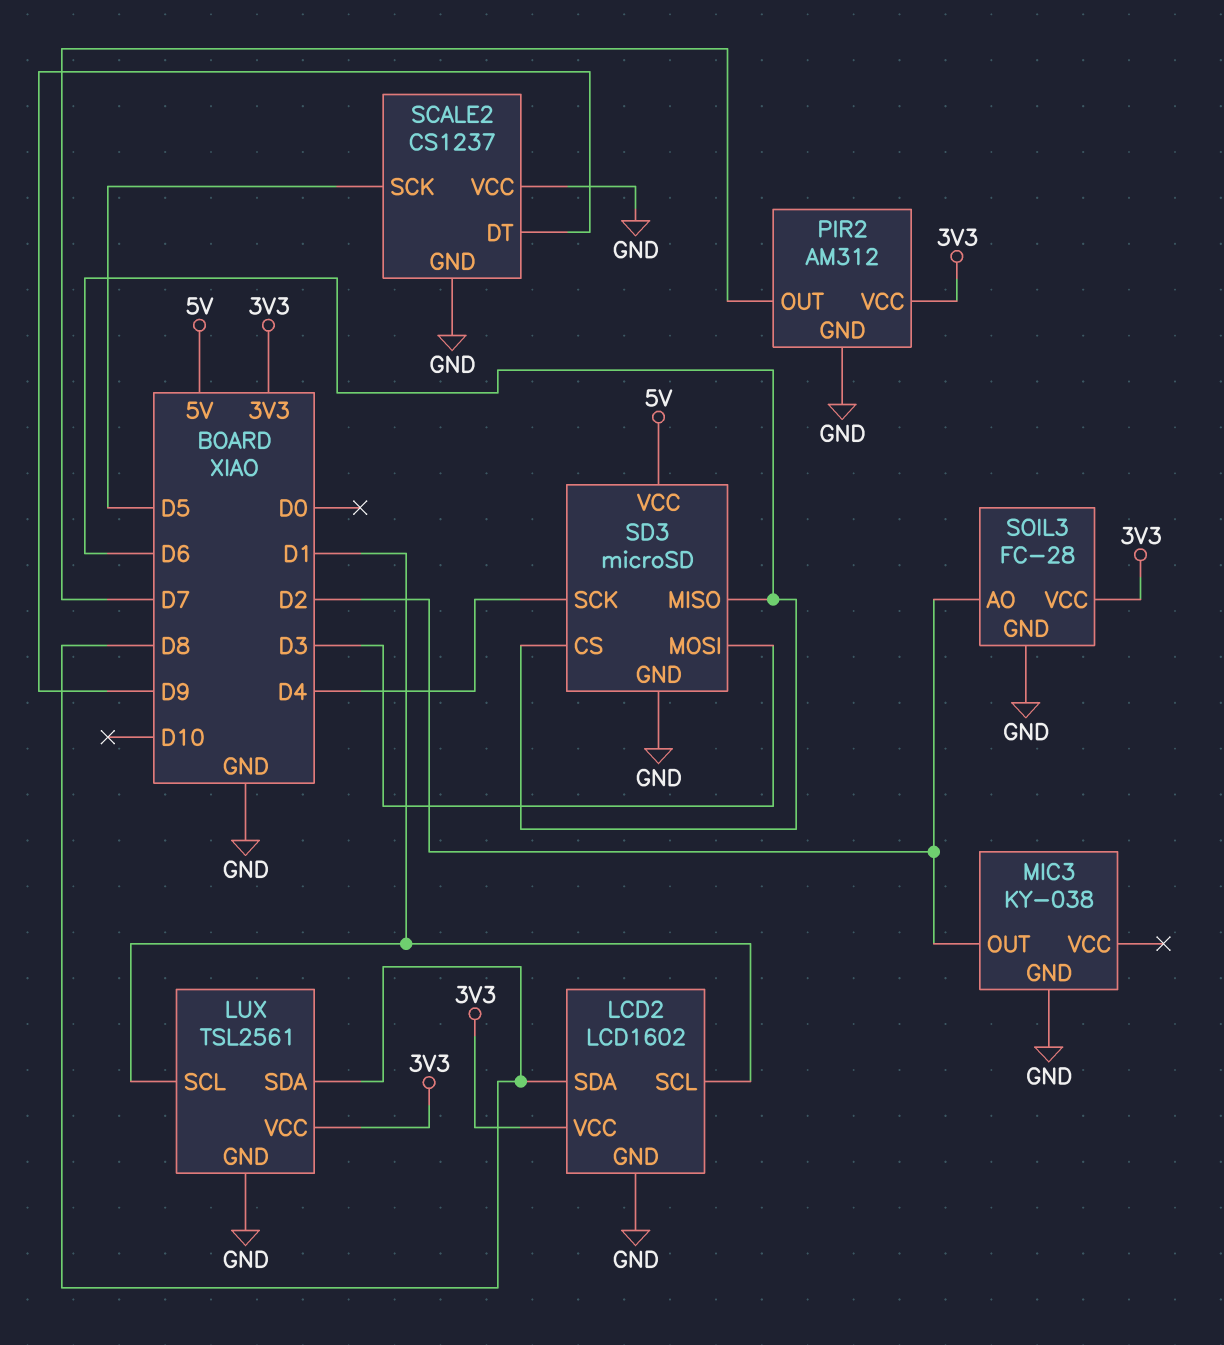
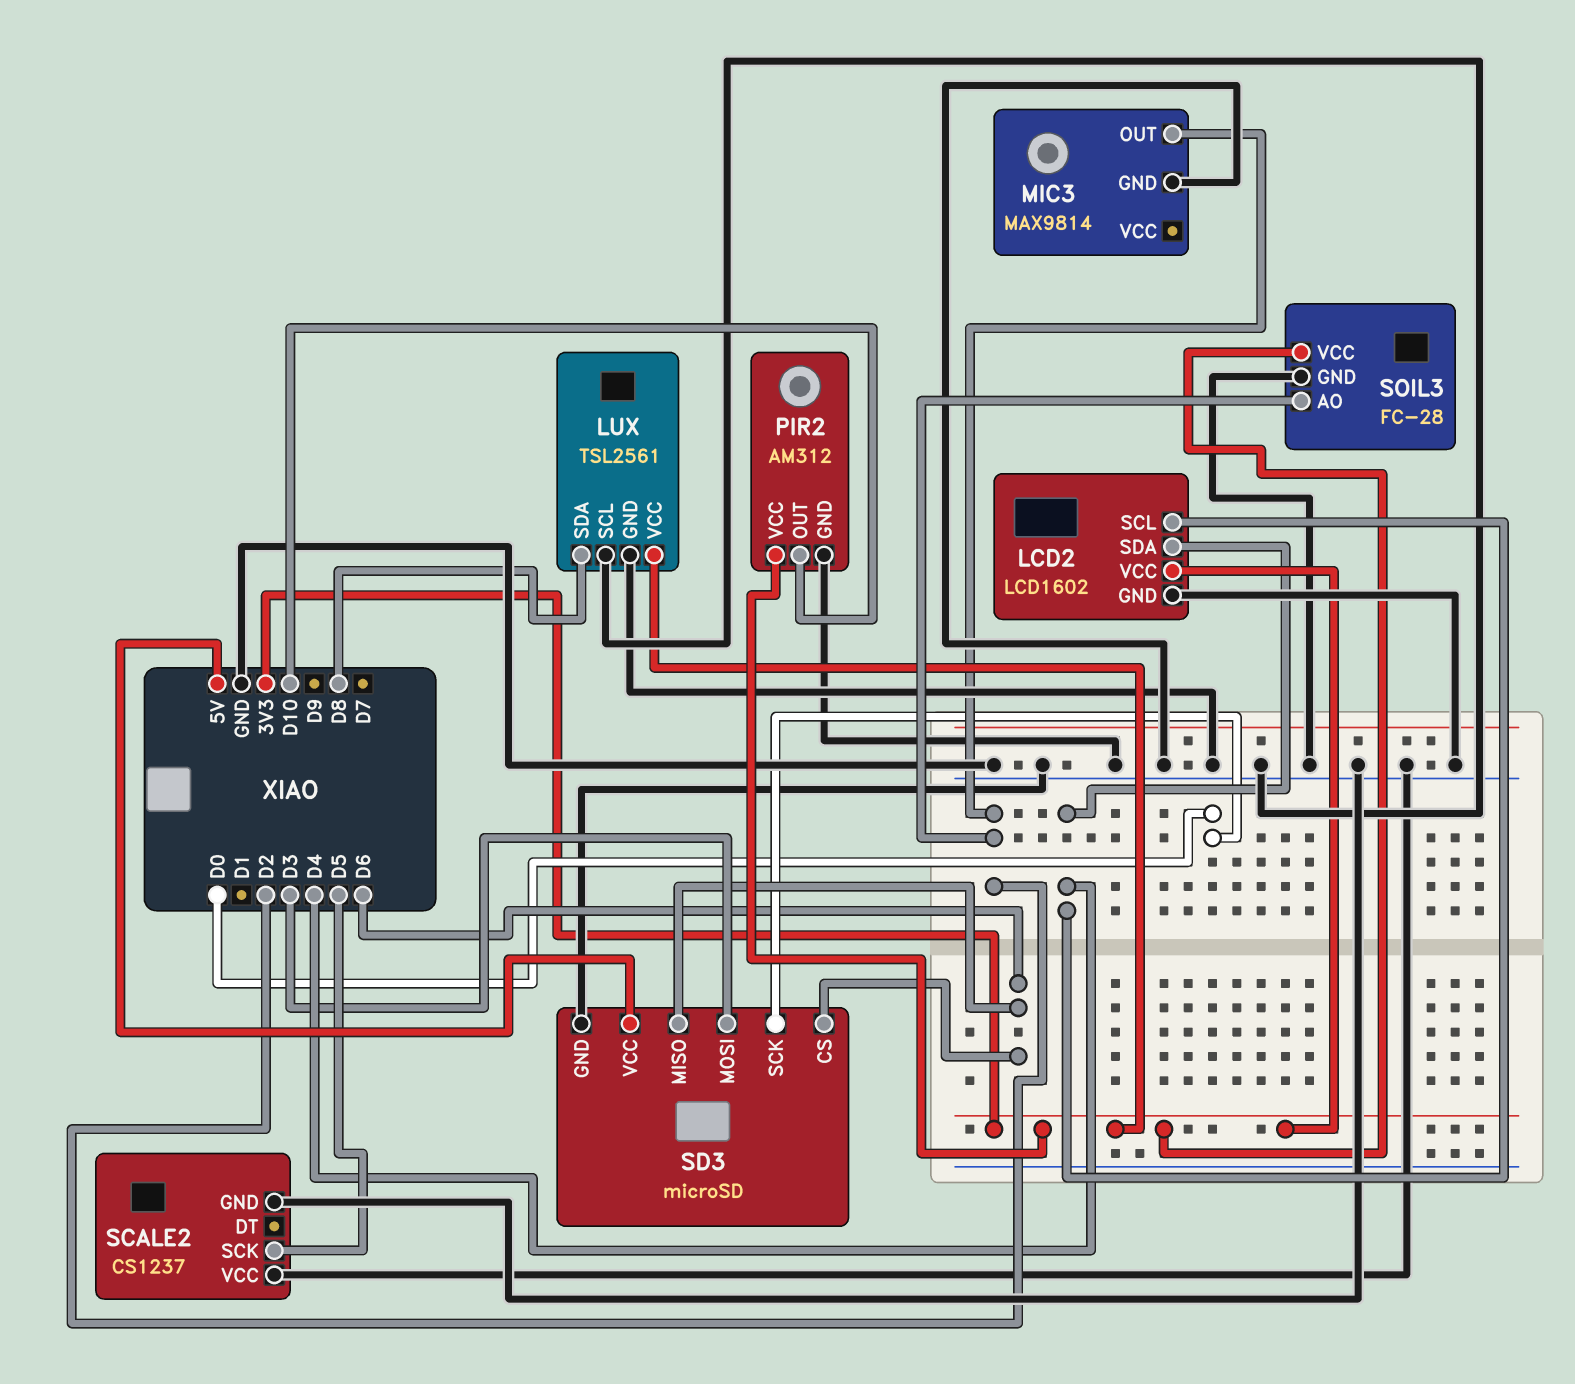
LCD2 pin SCL: D1 -> D4
LCD2 pin SDA: D8 -> D4
LUX pin SCL: D1 -> GND
MIC3: KY-038 -> MAX9814
PIR2 pin OUT: D7 -> D10
SCALE2 pin DT: D9 -> none
SD3 pin SCK: D4 -> D0

